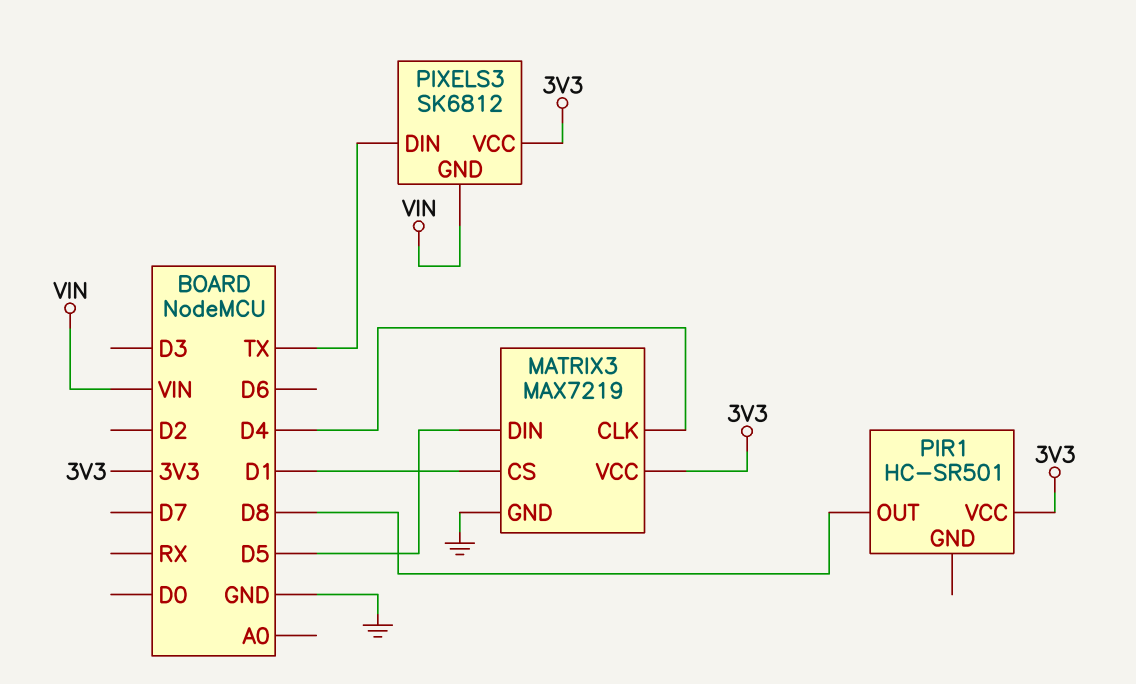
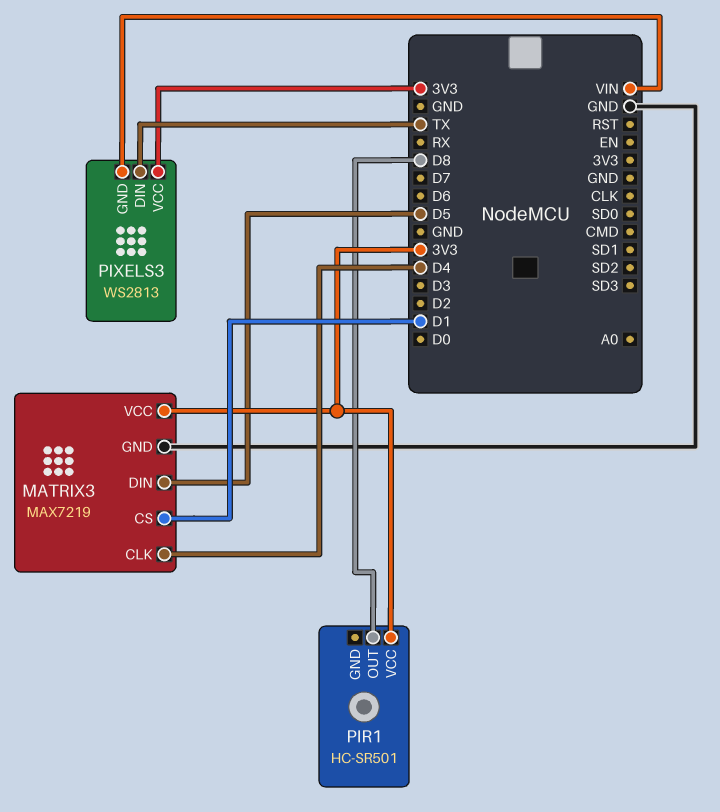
PIXELS3: SK6812 -> WS2813

